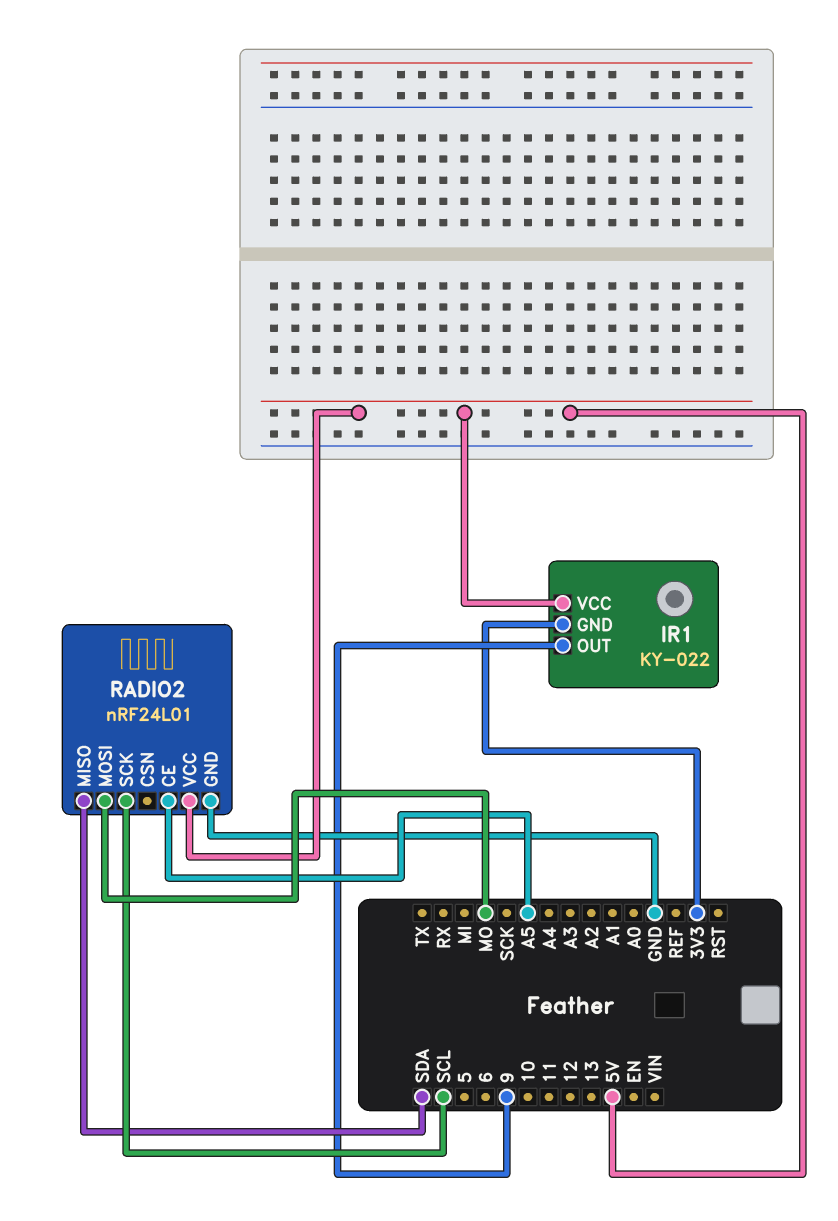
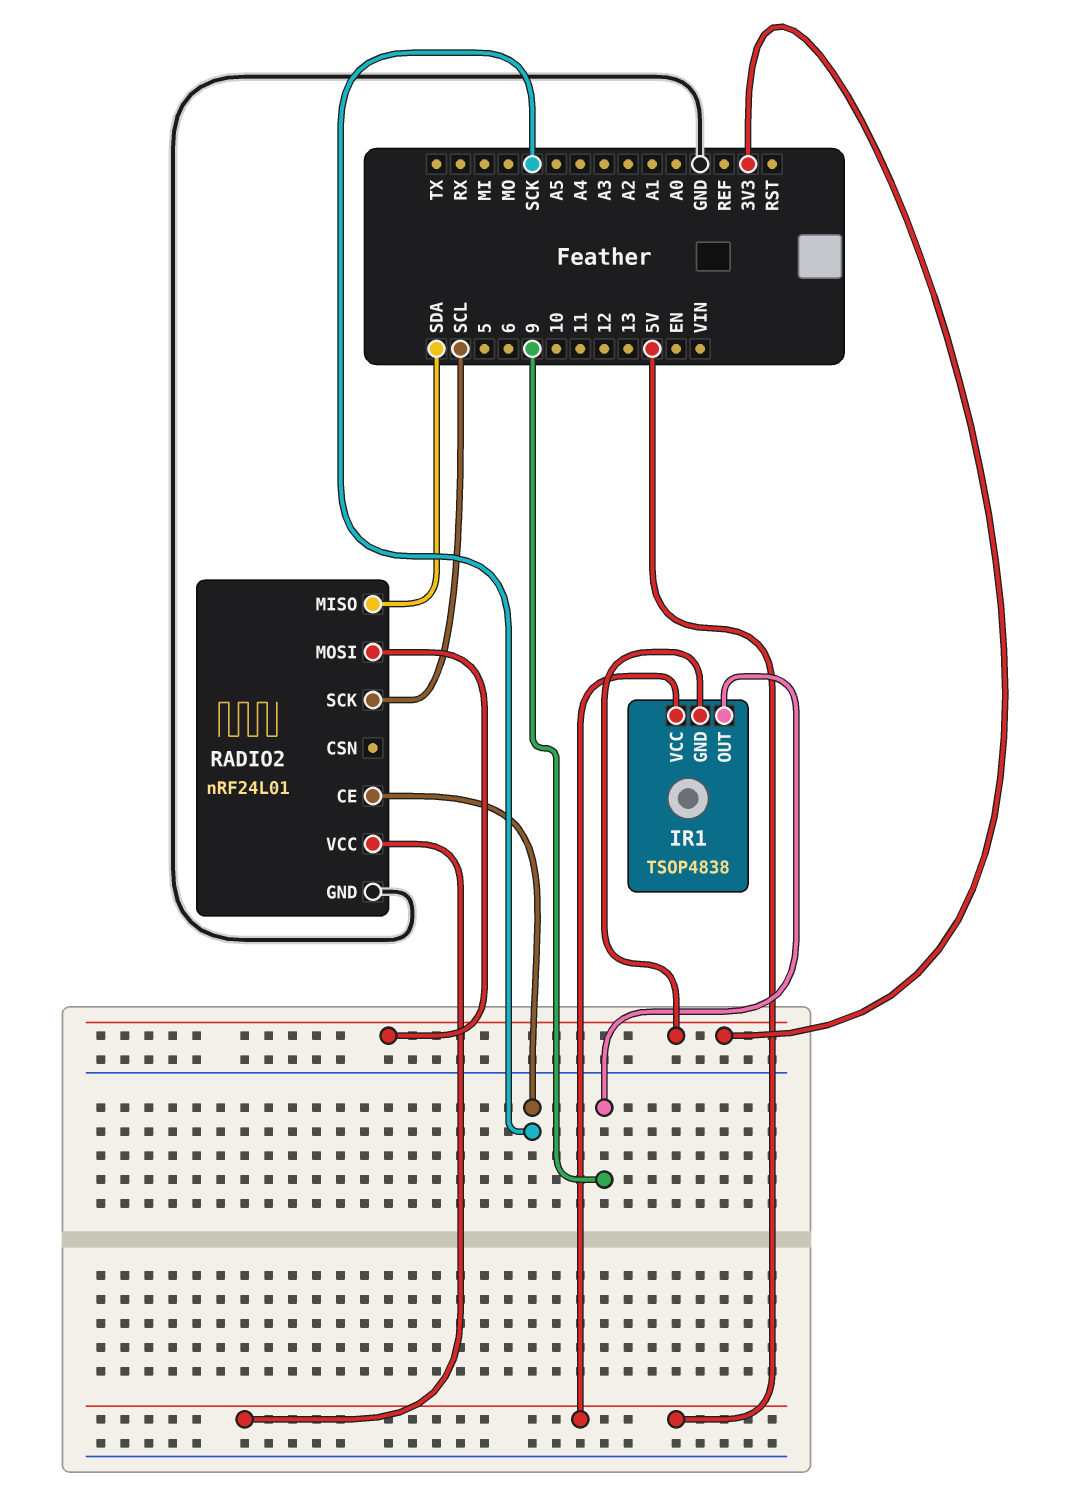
IR1: KY-022 -> TSOP4838
RADIO2 pin CE: A5 -> SCK
RADIO2 pin MOSI: MO -> 3V3

